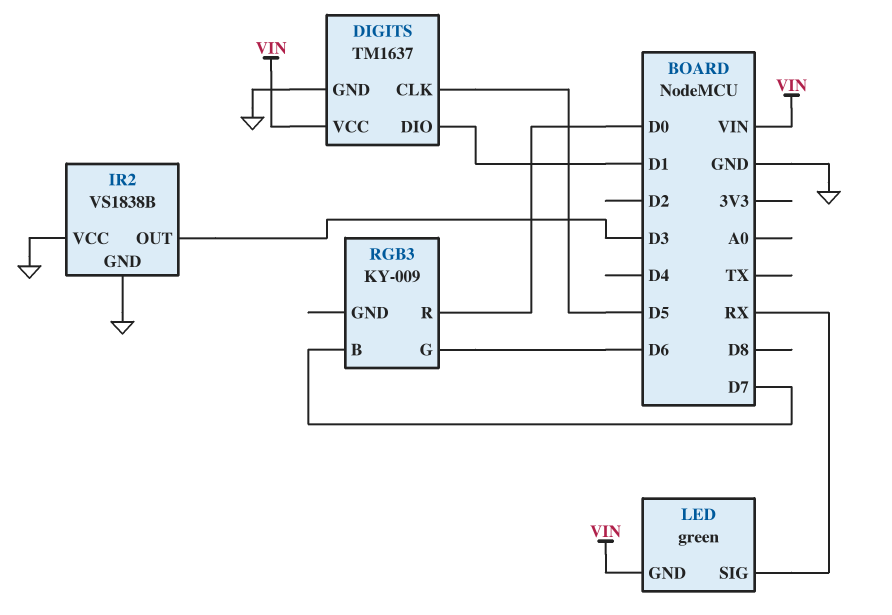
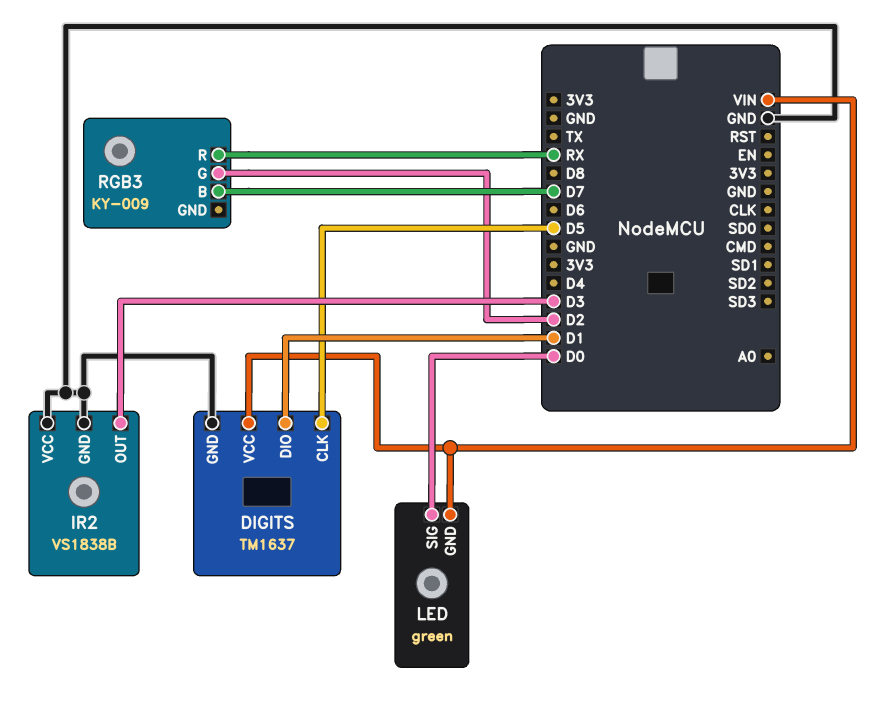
LED pin SIG: RX -> D0
RGB3 pin G: D6 -> D2
RGB3 pin R: D0 -> RX

